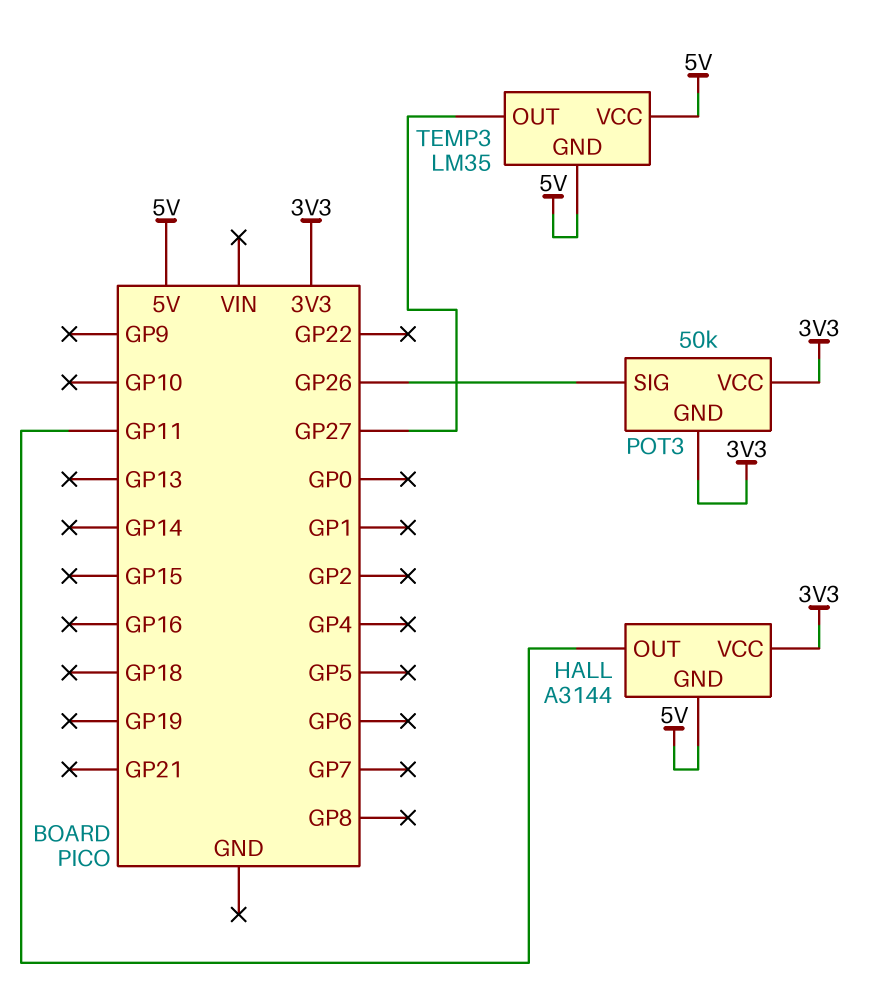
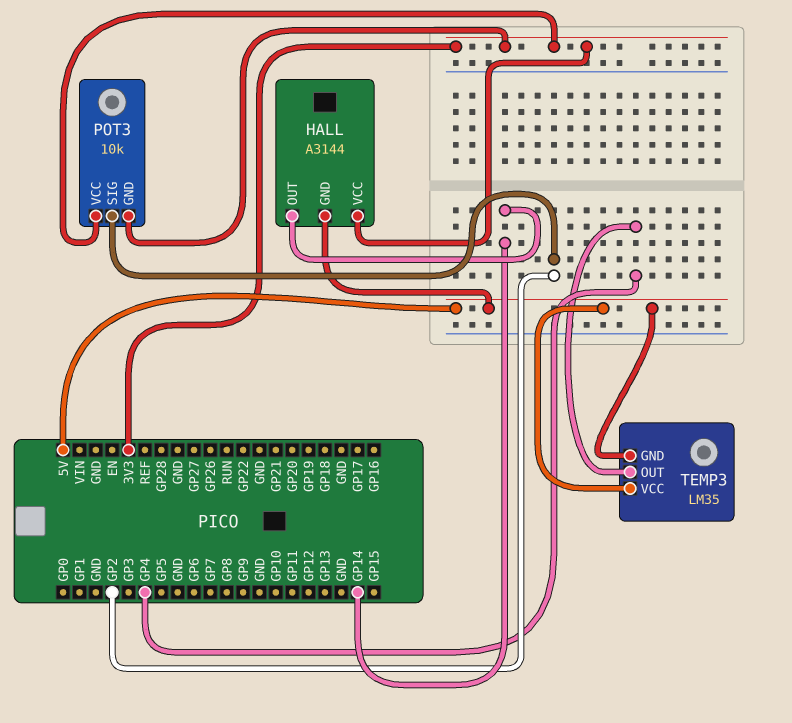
HALL pin OUT: GP11 -> GP14
POT3: 50k -> 10k
POT3 pin SIG: GP26 -> GP2
TEMP3 pin OUT: GP27 -> GP4

